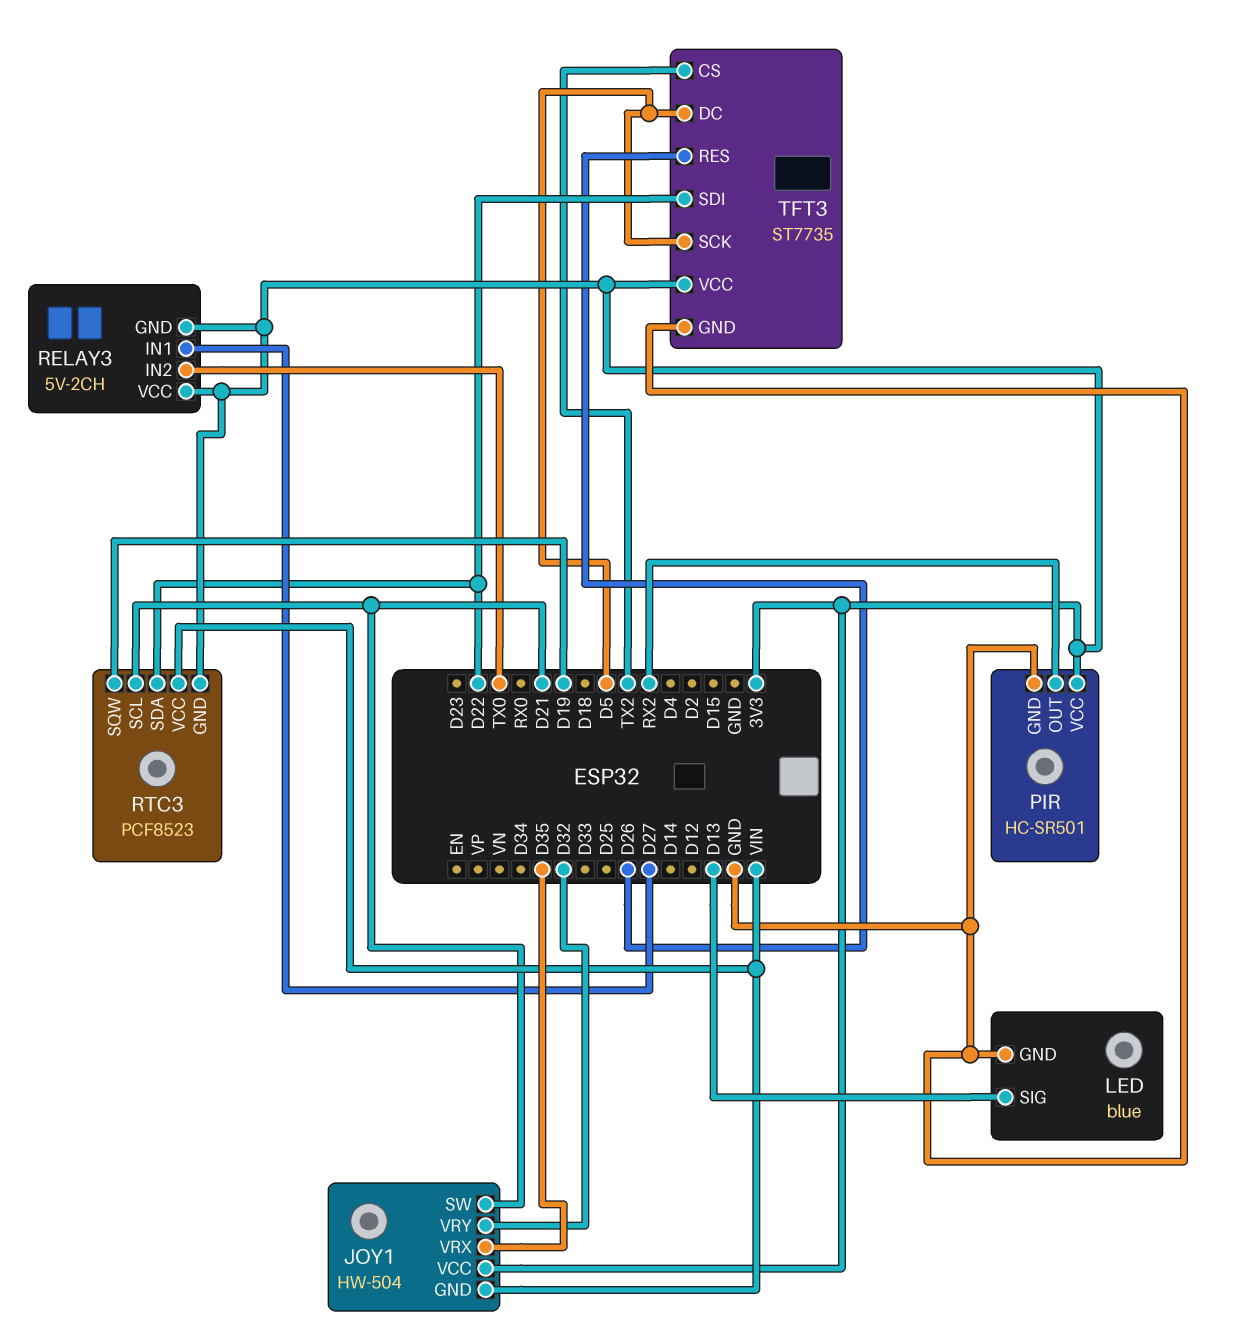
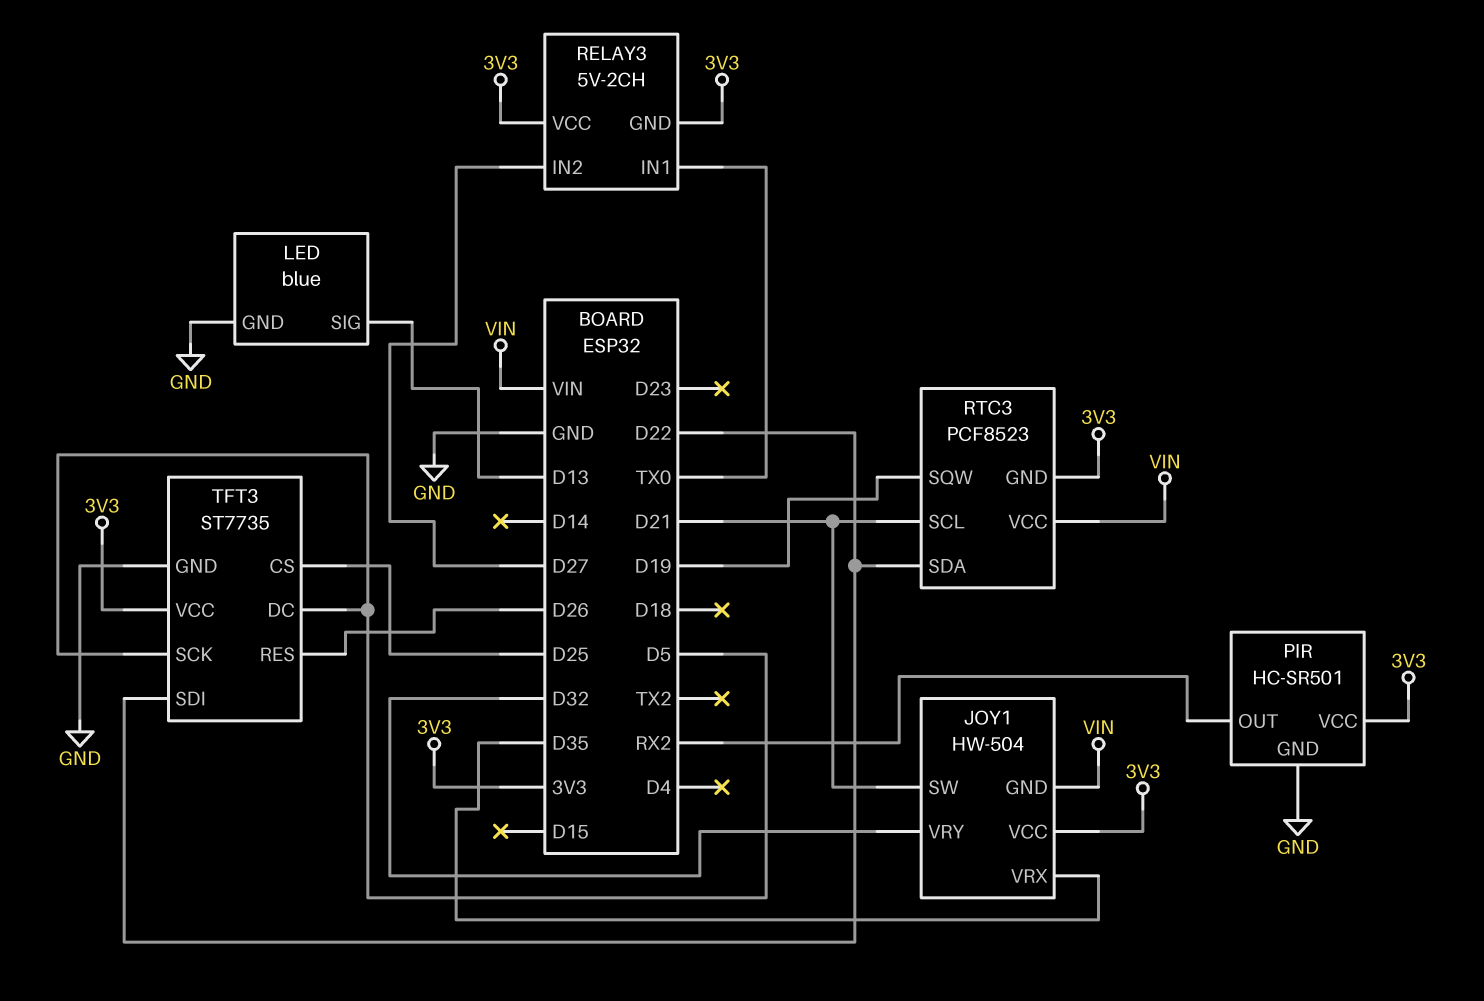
RELAY3 pin IN1: D27 -> TX0
RELAY3 pin IN2: TX0 -> D27
TFT3 pin CS: TX2 -> D25

